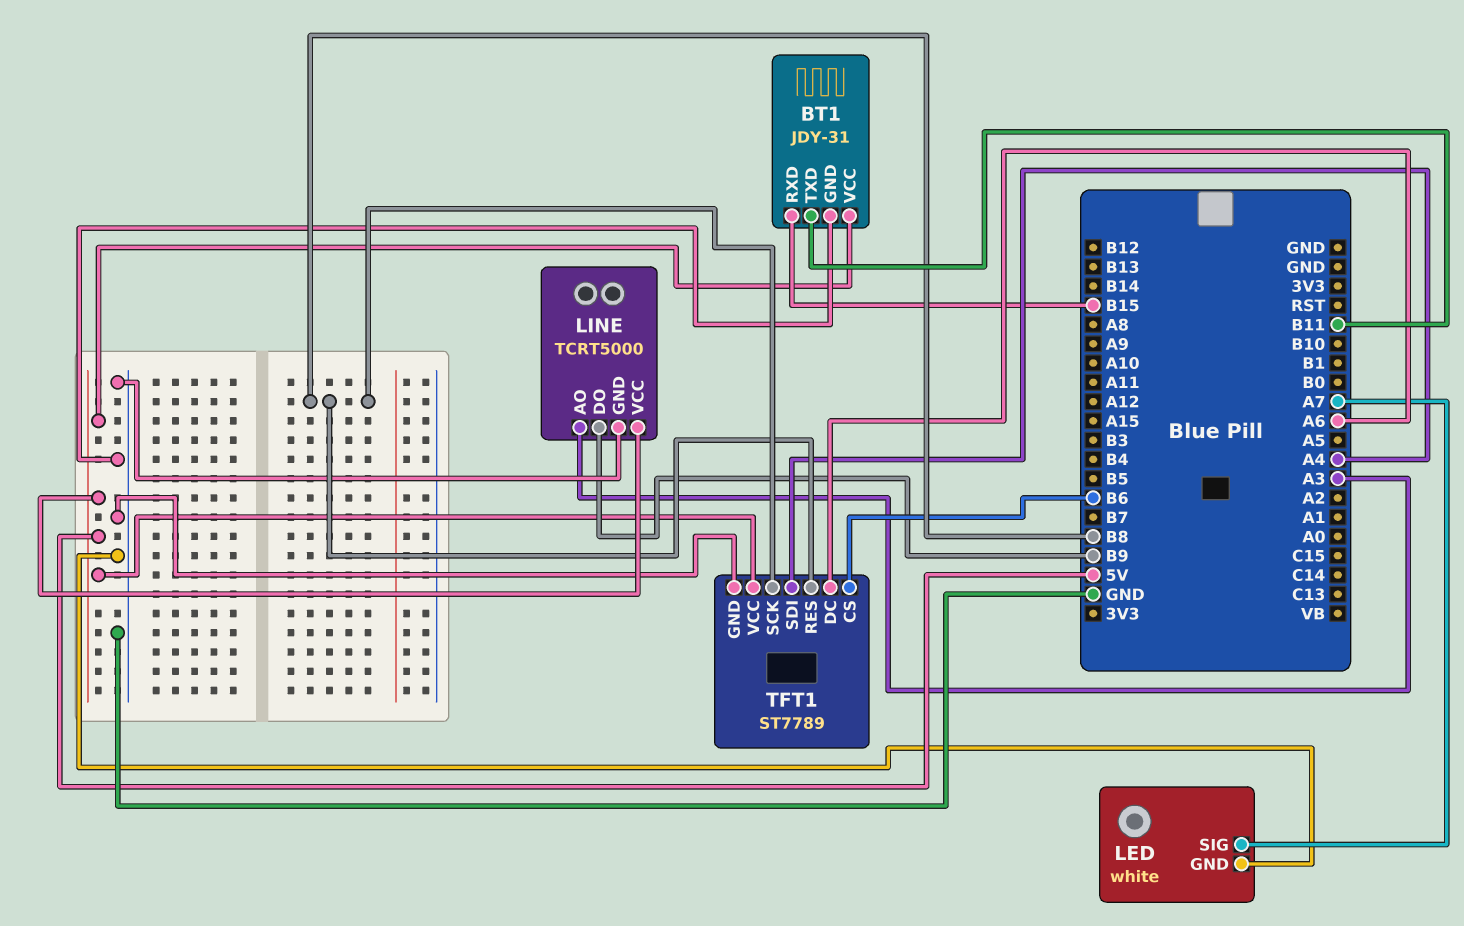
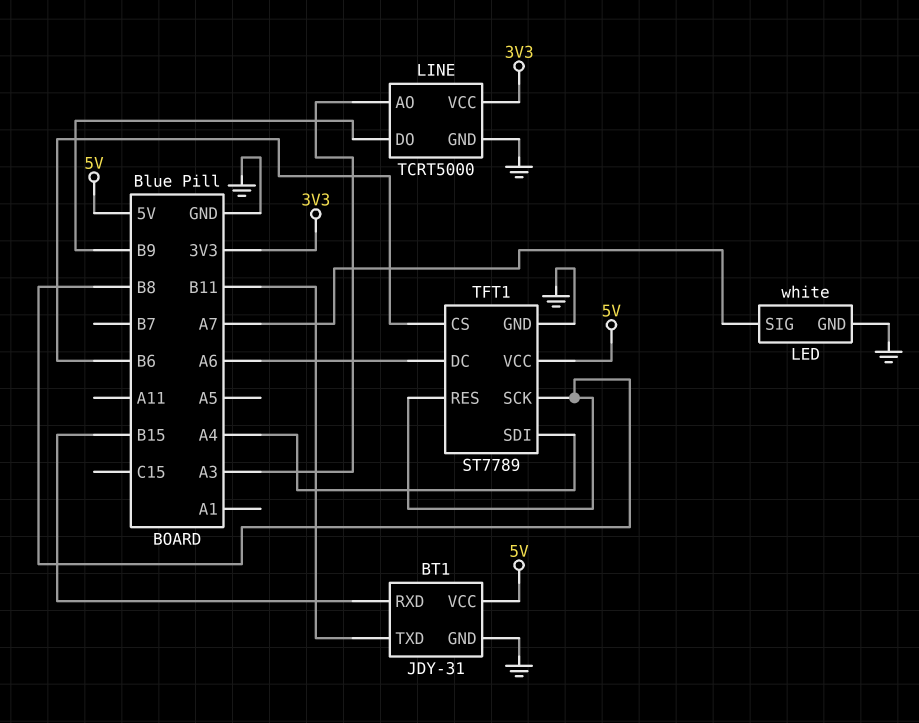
LINE pin VCC: 5V -> 3V3

